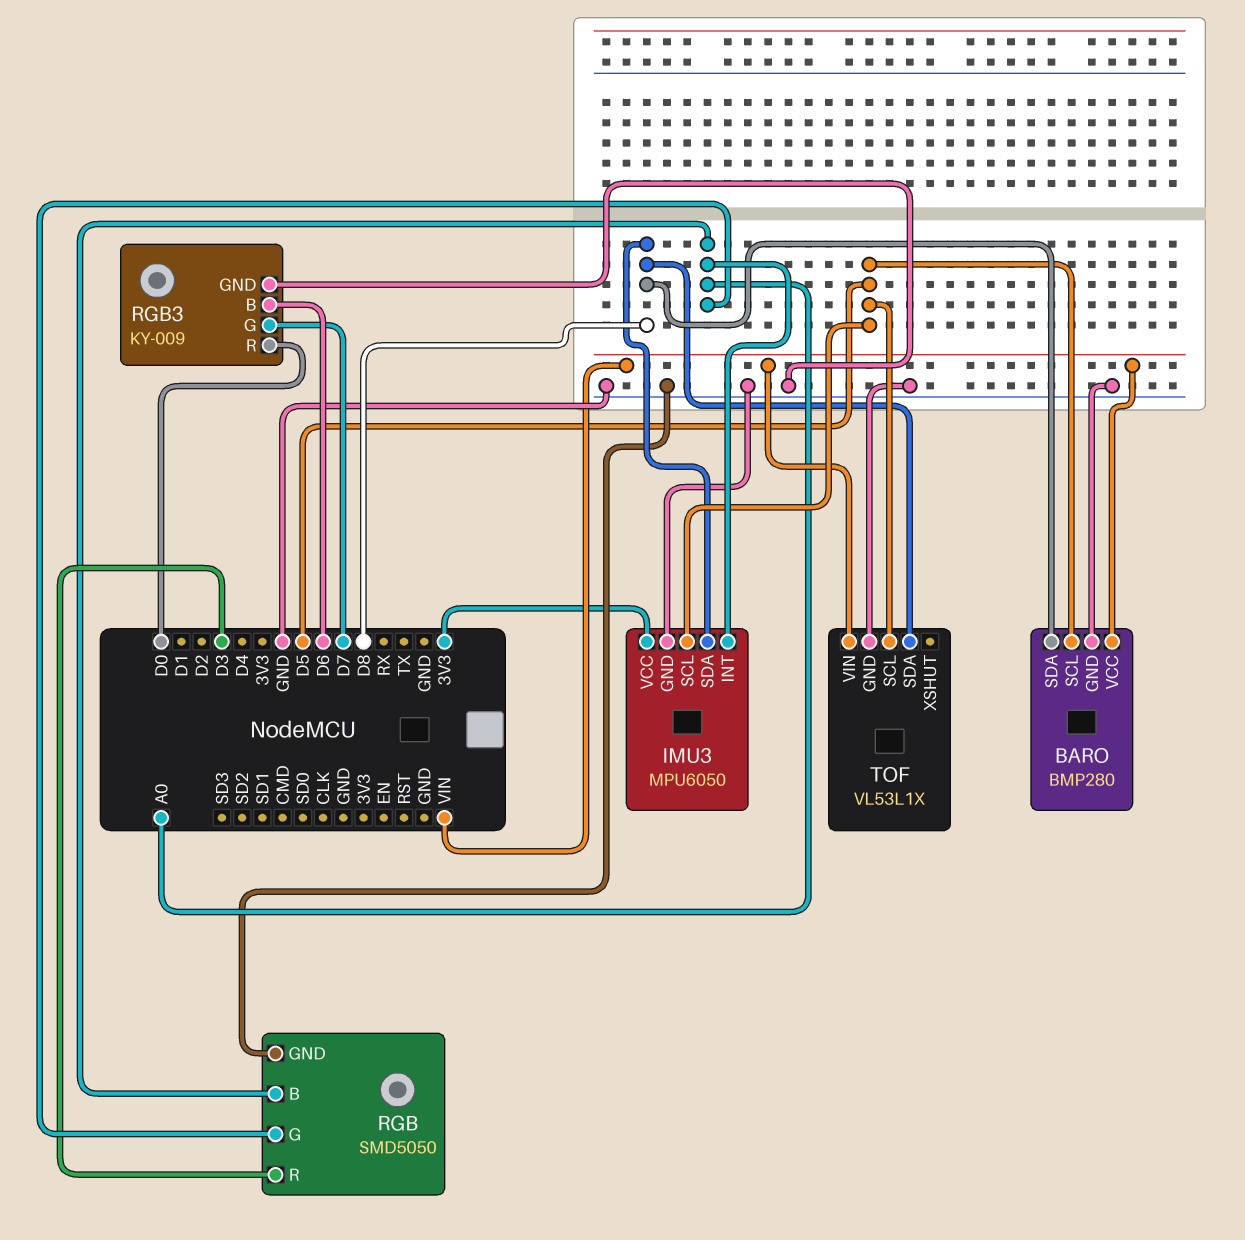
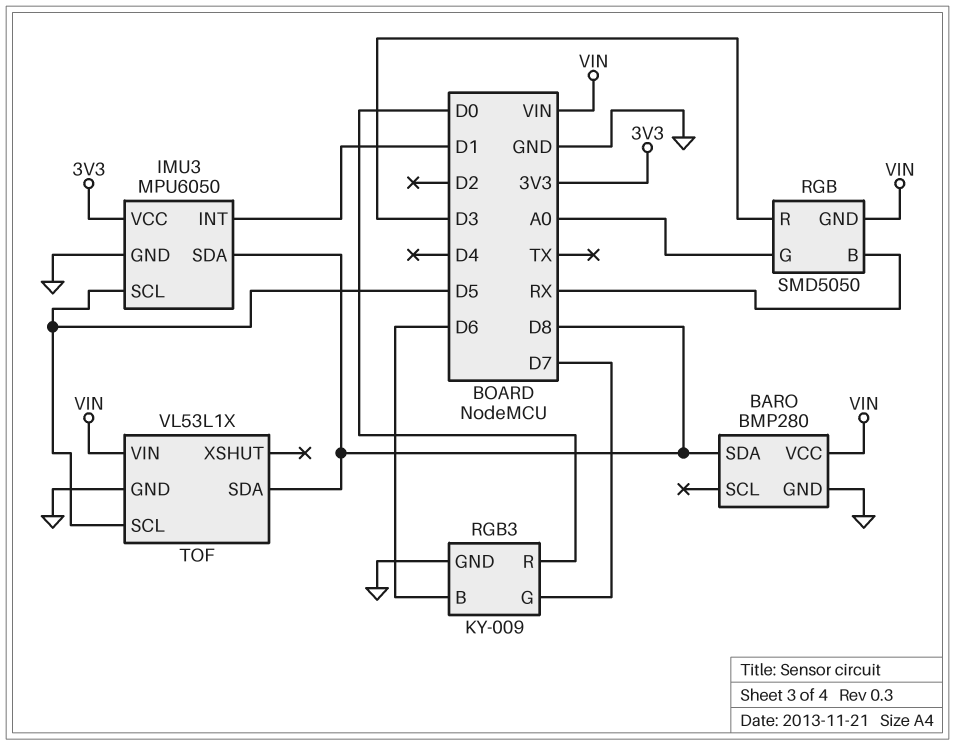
BARO pin SCL: D5 -> none
IMU3 pin INT: A0 -> D1
RGB pin B: A0 -> RX
RGB pin GND: GND -> VIN

